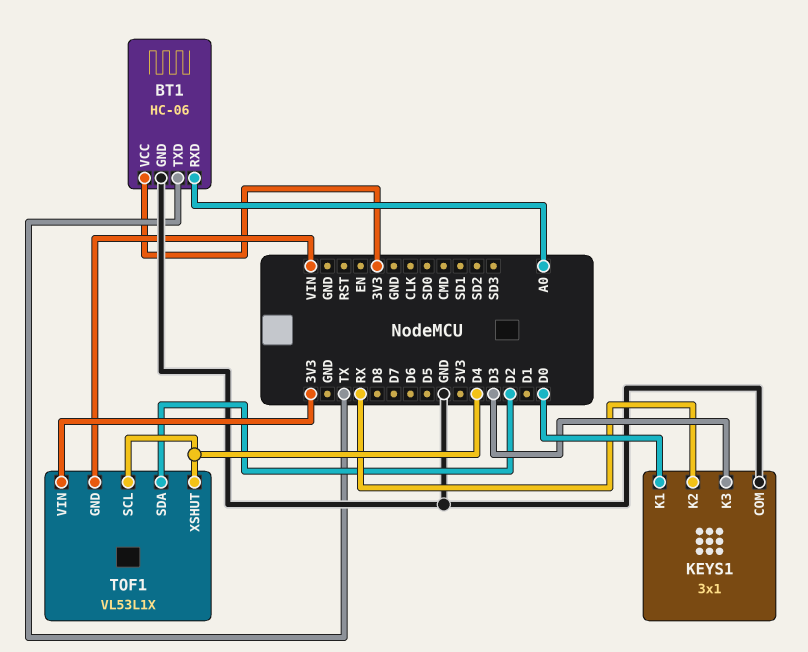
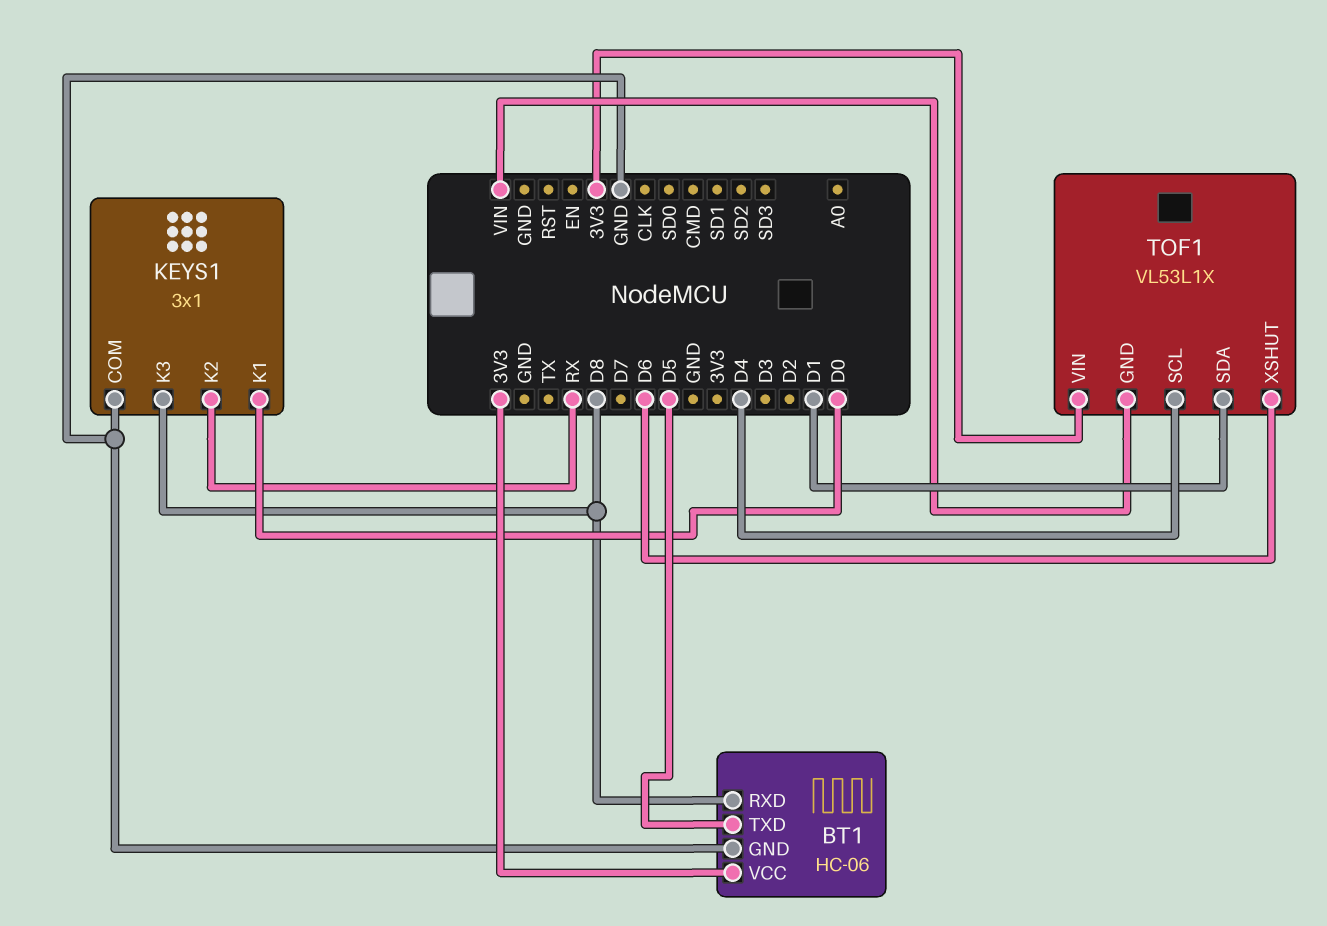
BT1 pin RXD: A0 -> D8
BT1 pin TXD: TX -> D5
KEYS1 pin K3: D3 -> D8
TOF1 pin SDA: D2 -> D1
TOF1 pin XSHUT: D4 -> D6

